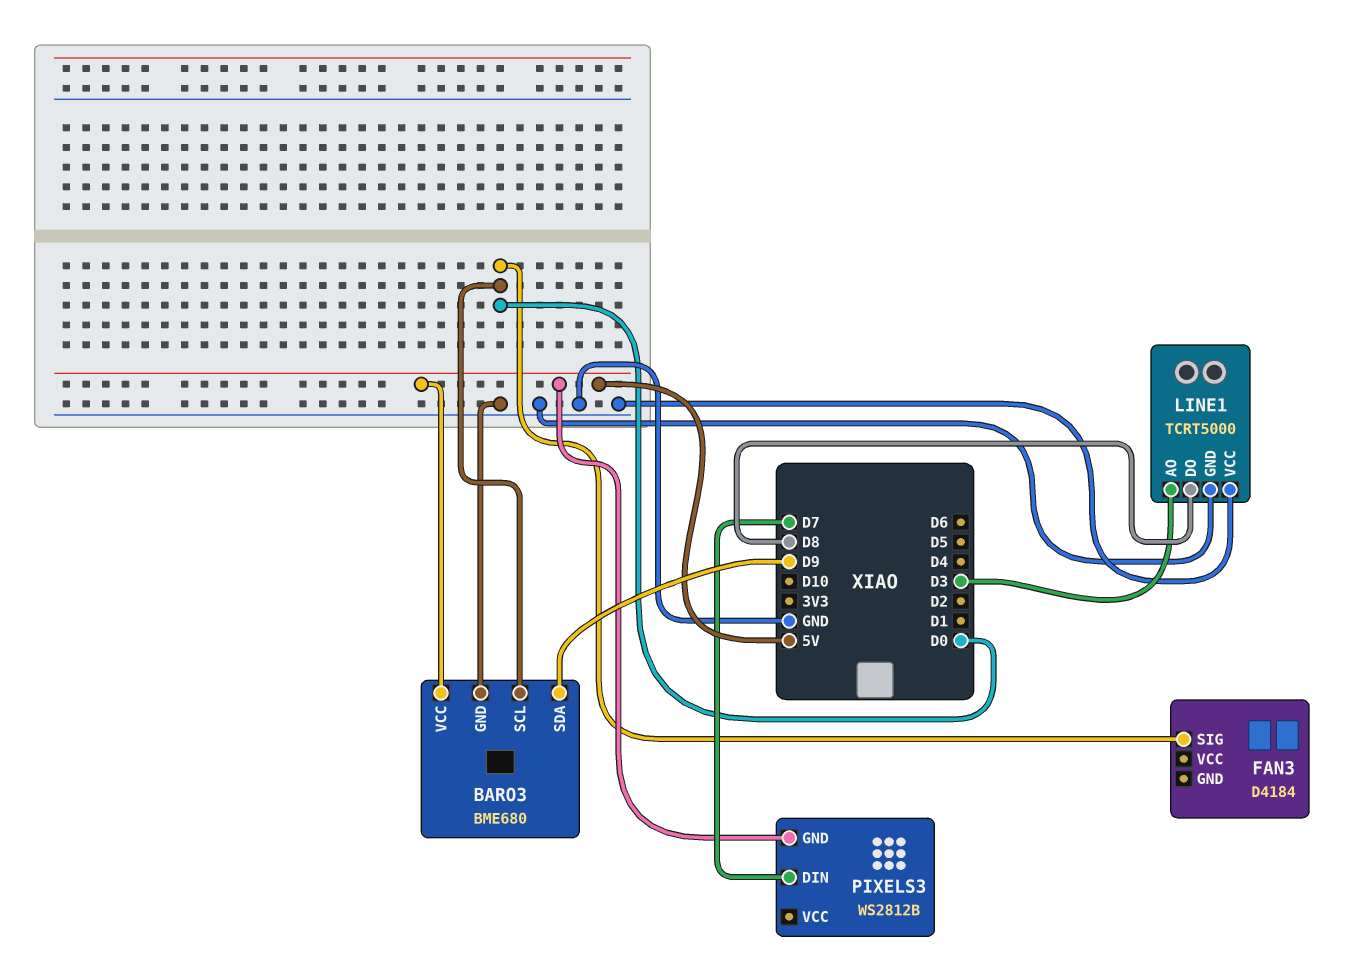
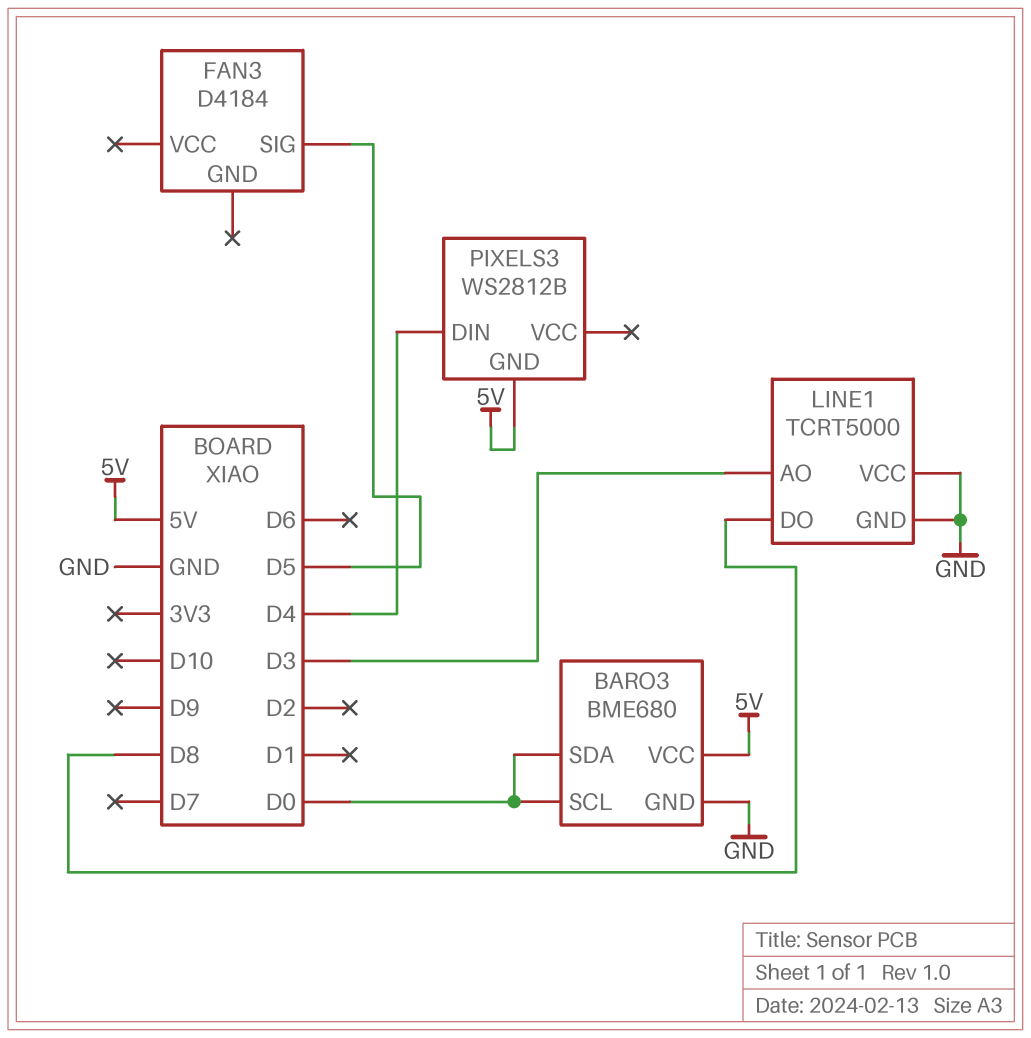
BARO3 pin SDA: D9 -> D0
FAN3 pin SIG: D0 -> D5
PIXELS3 pin DIN: D7 -> D4

